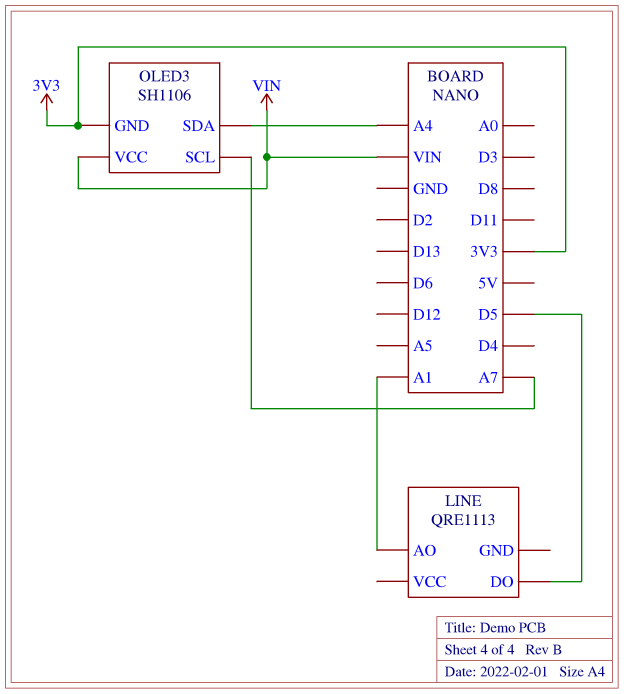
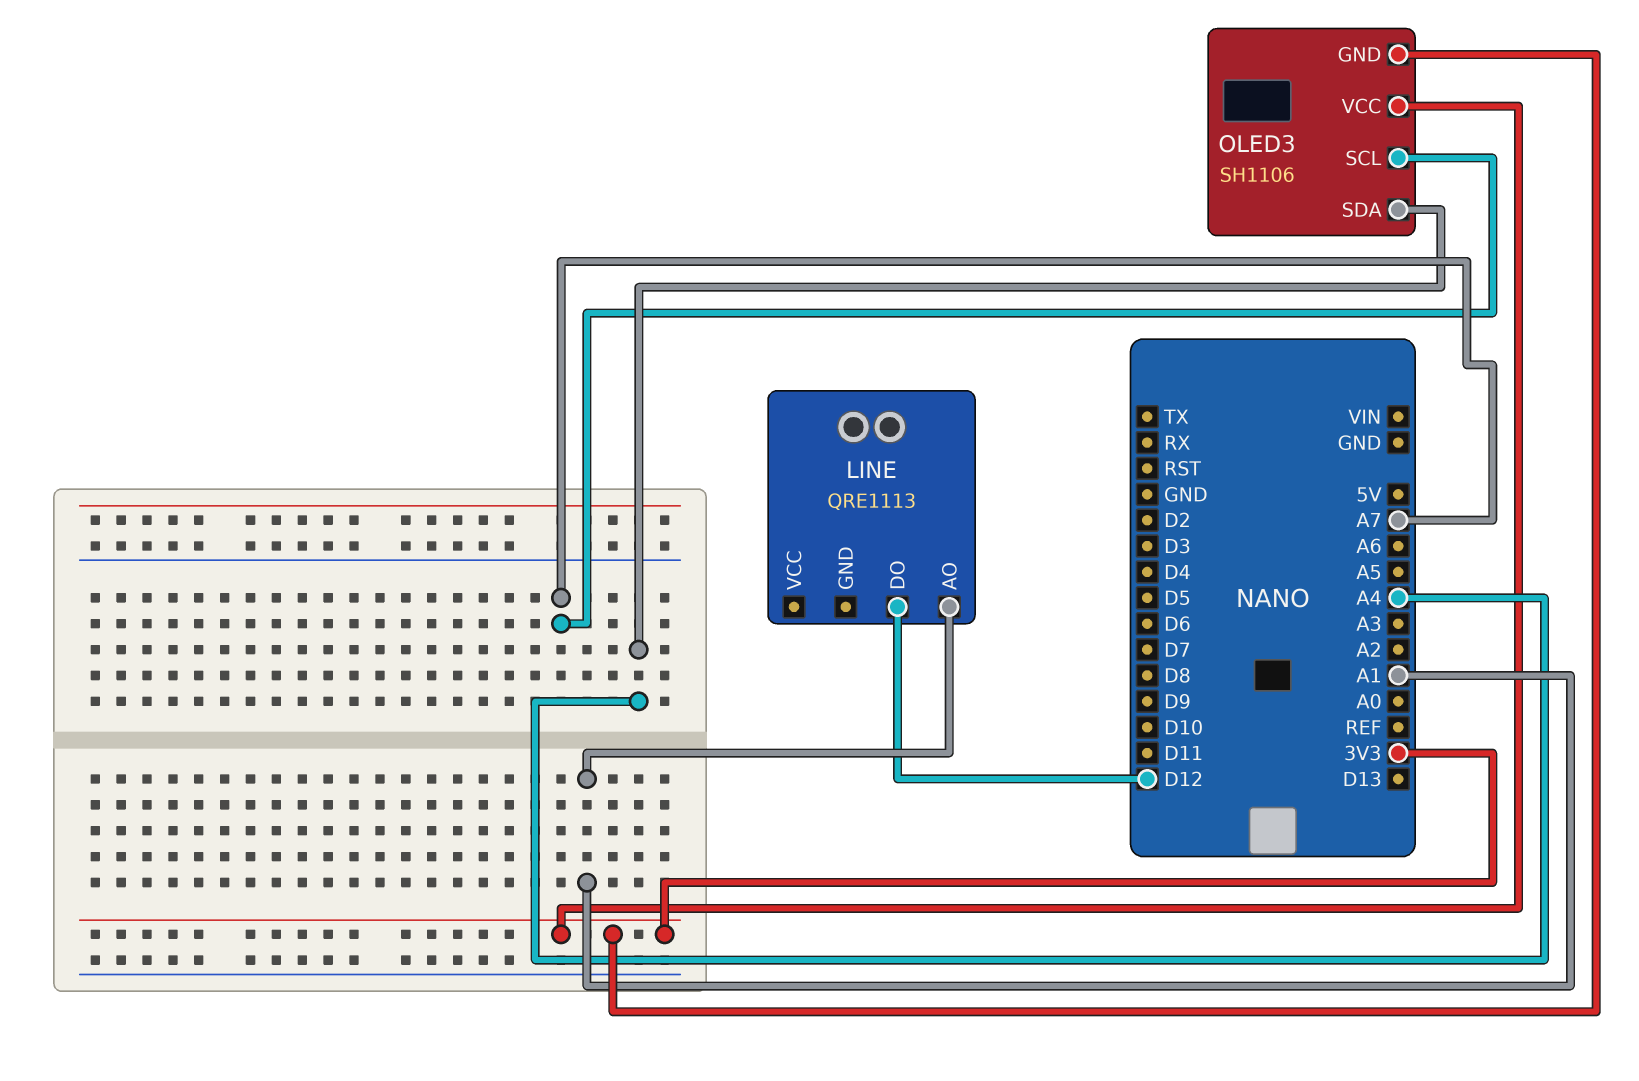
LINE pin DO: D5 -> D12
OLED3 pin VCC: VIN -> 3V3

